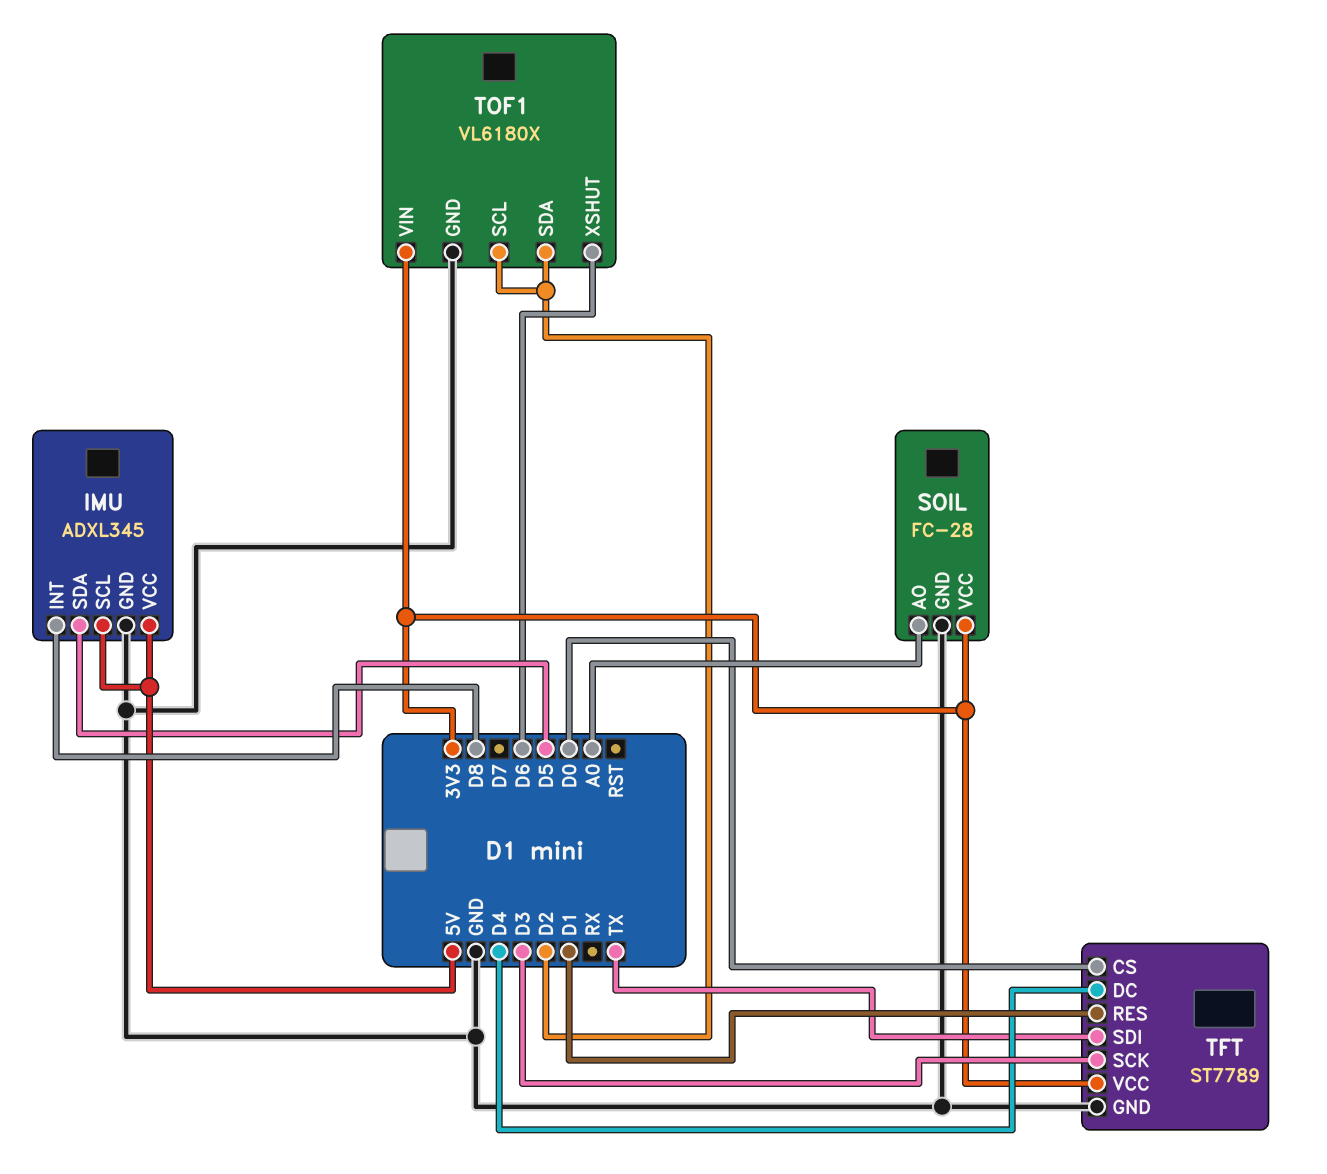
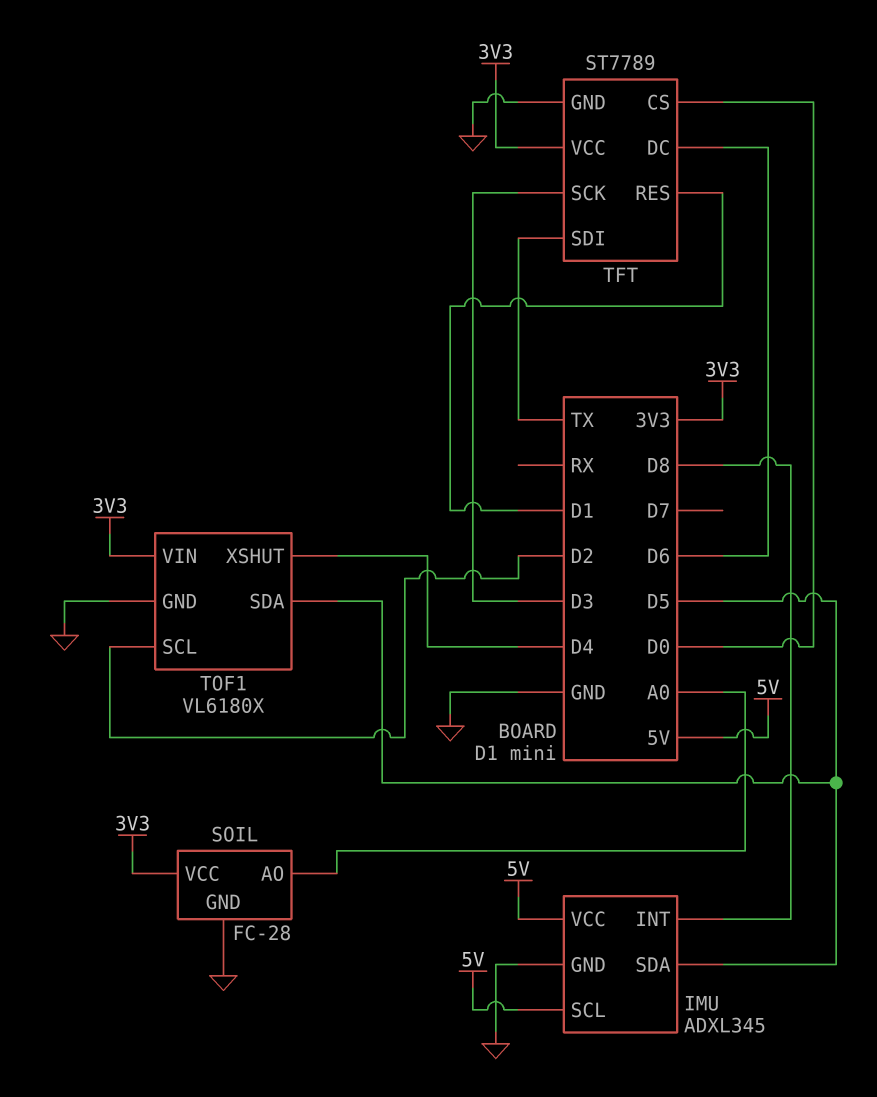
TFT pin DC: D4 -> D6
TOF1 pin SDA: D2 -> D5
TOF1 pin XSHUT: D6 -> D4

